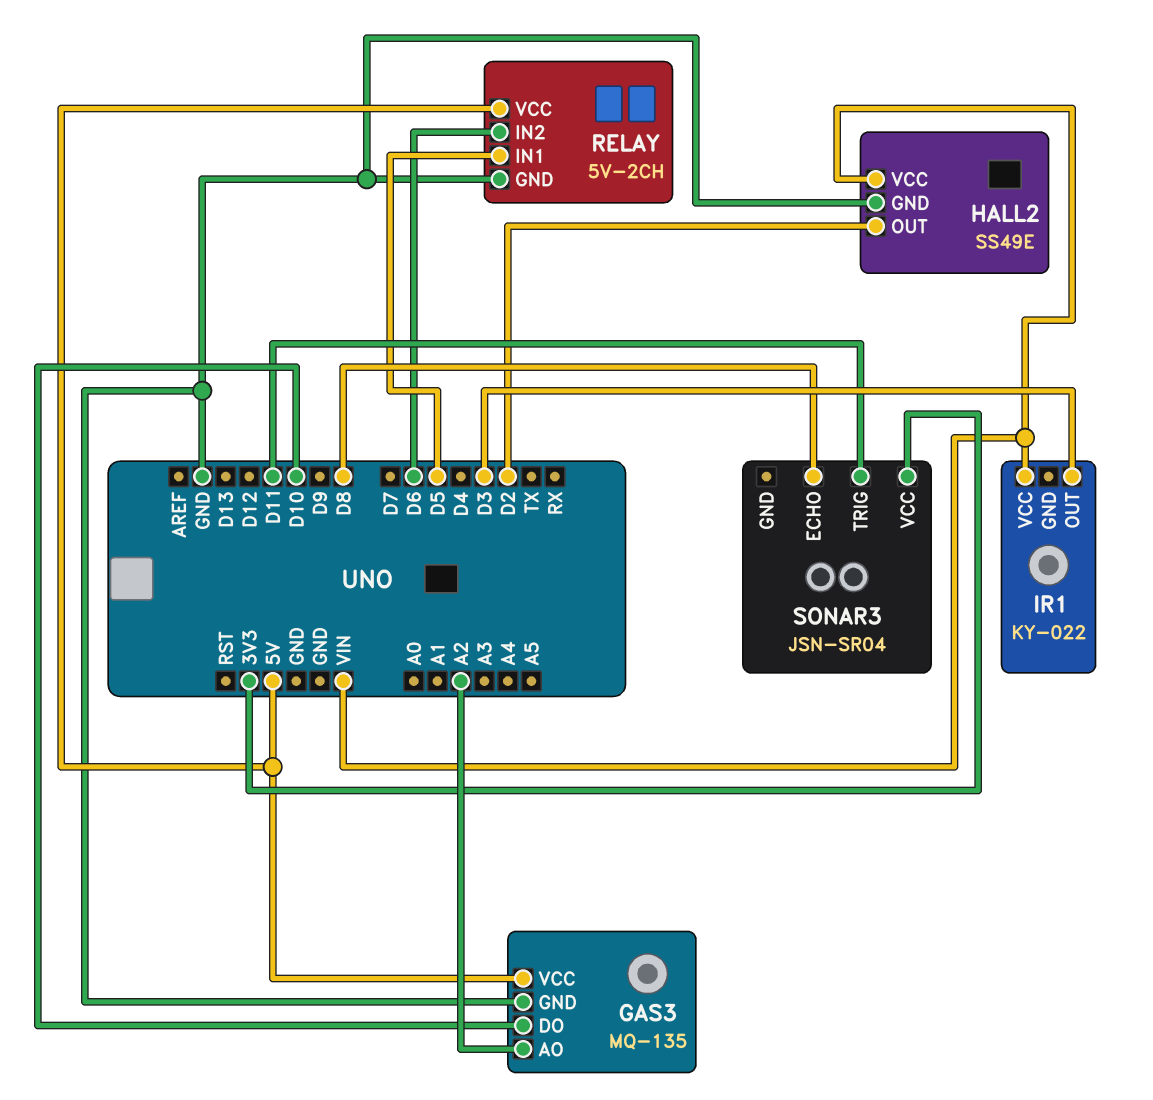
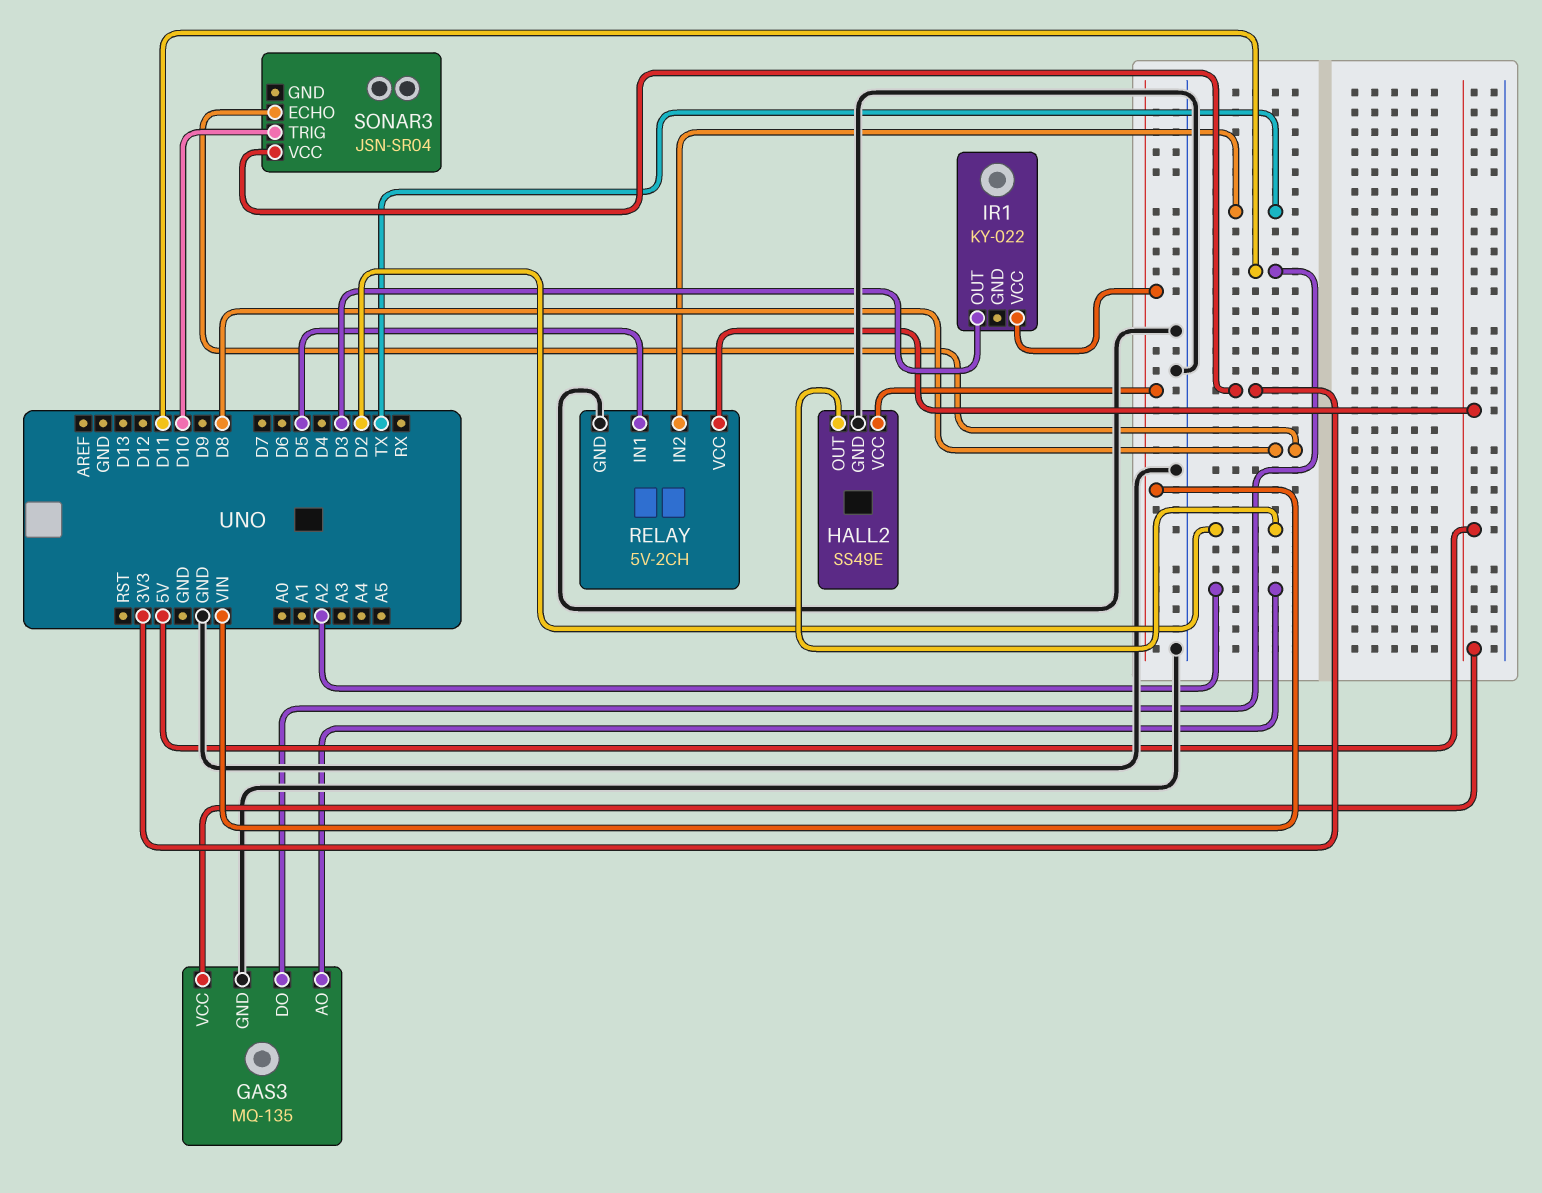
GAS3 pin DO: D10 -> D11
RELAY pin IN2: D6 -> TX
SONAR3 pin TRIG: D11 -> D10

